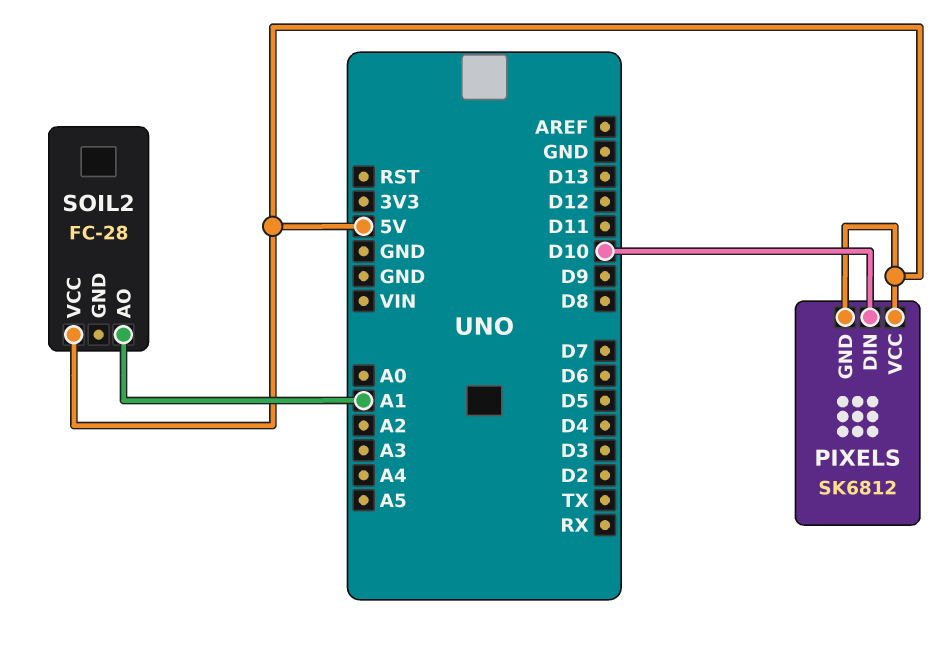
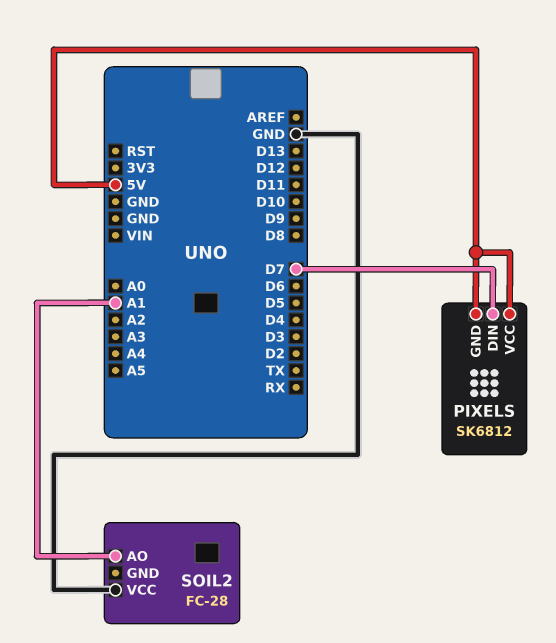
PIXELS pin DIN: D10 -> D7
SOIL2 pin VCC: 5V -> GND

